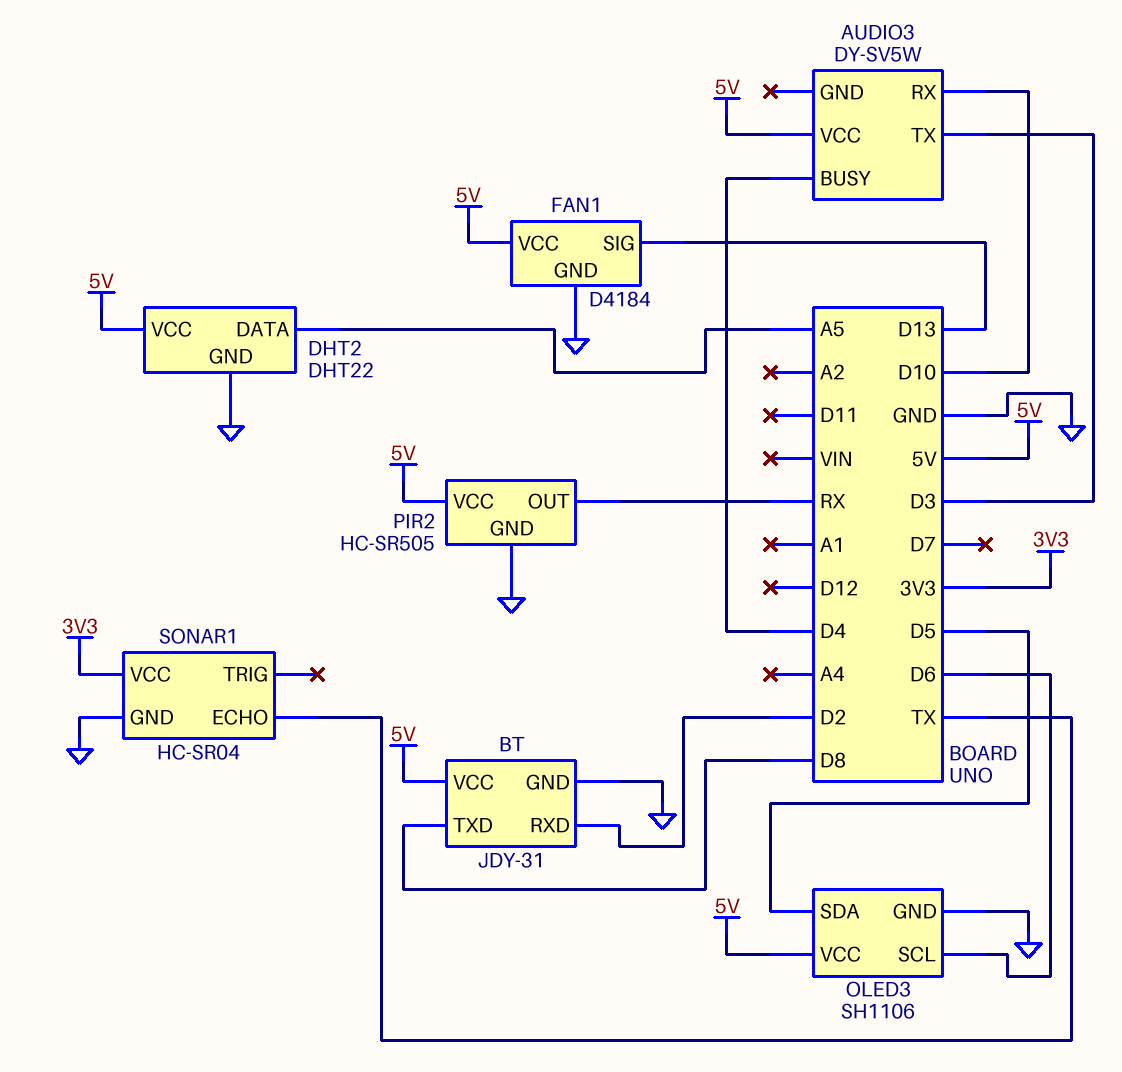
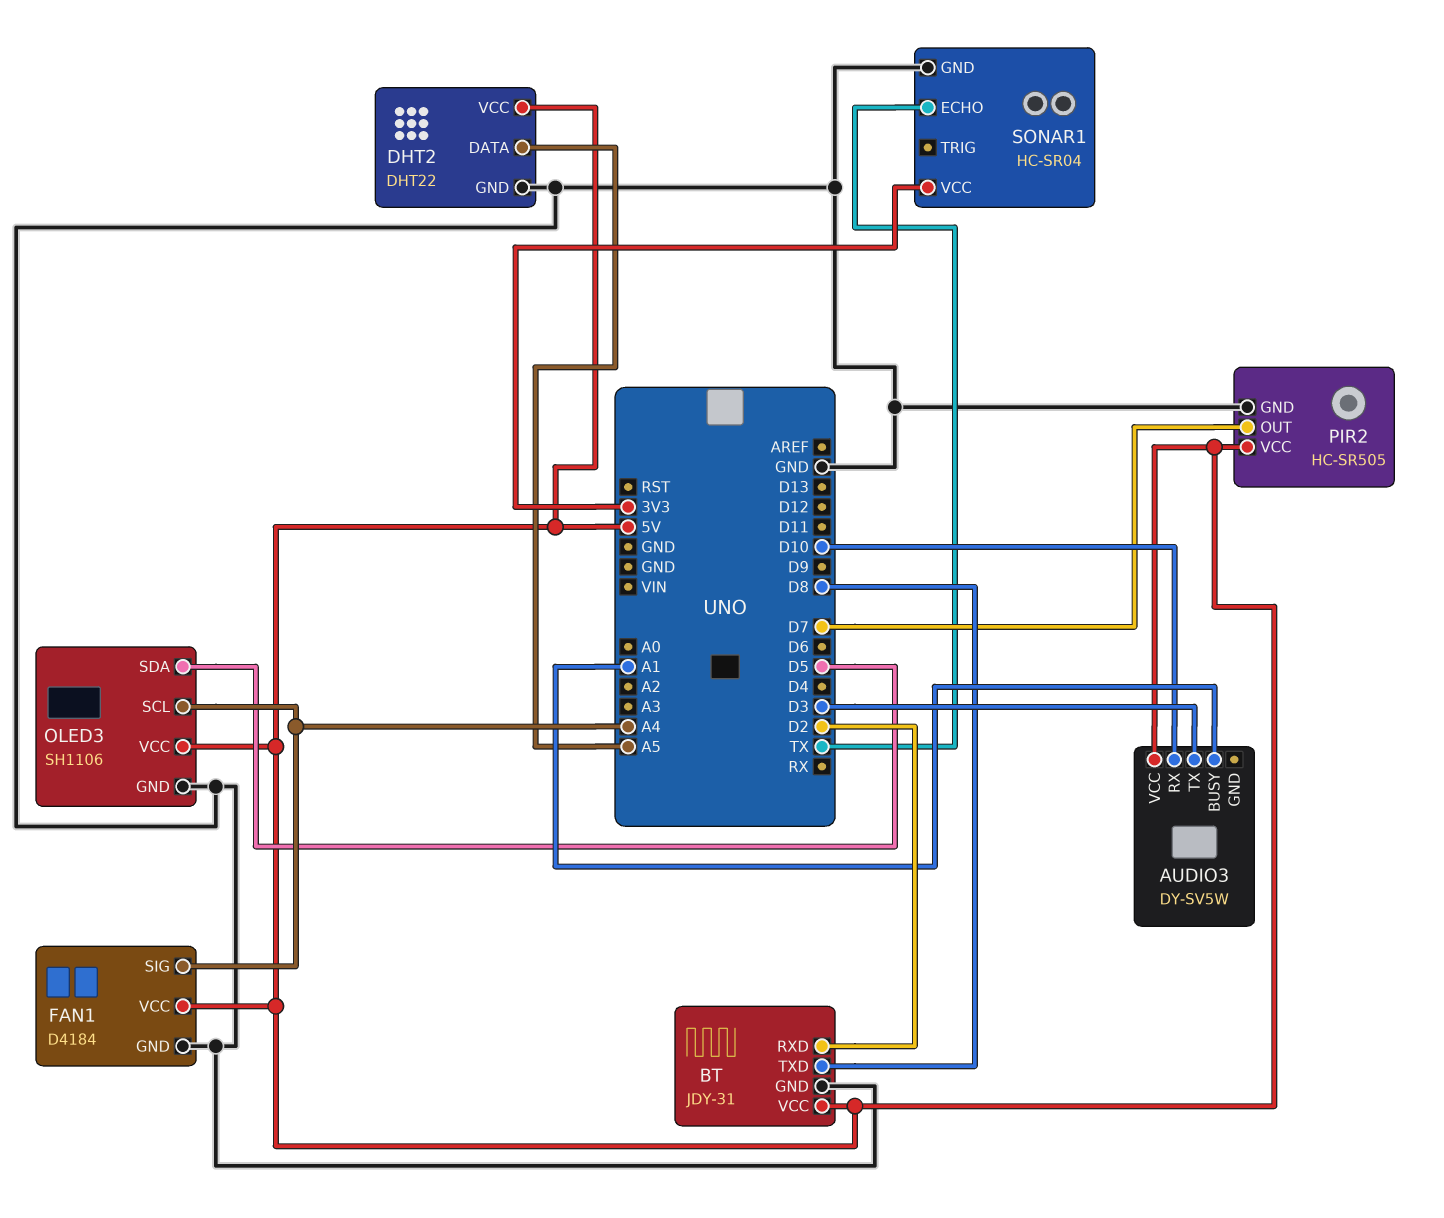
AUDIO3 pin BUSY: D4 -> A1
FAN1 pin SIG: D13 -> A4
OLED3 pin SCL: D6 -> A4
PIR2 pin OUT: RX -> D7

